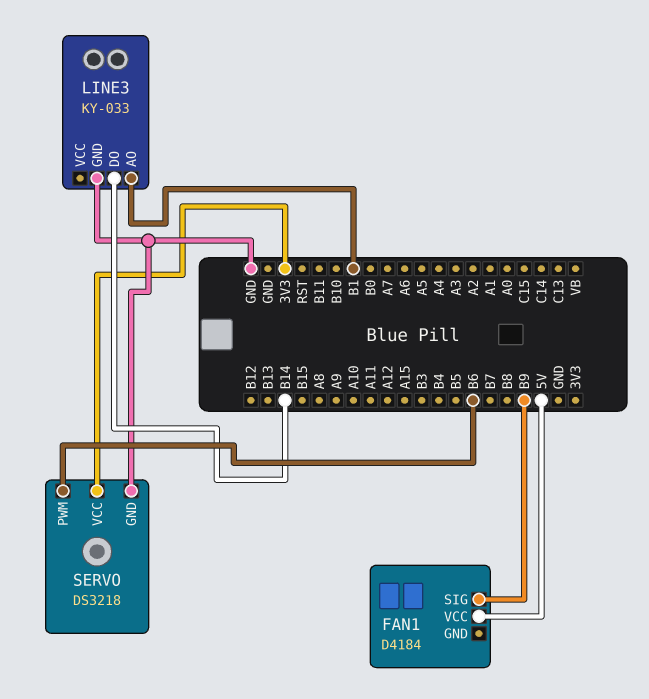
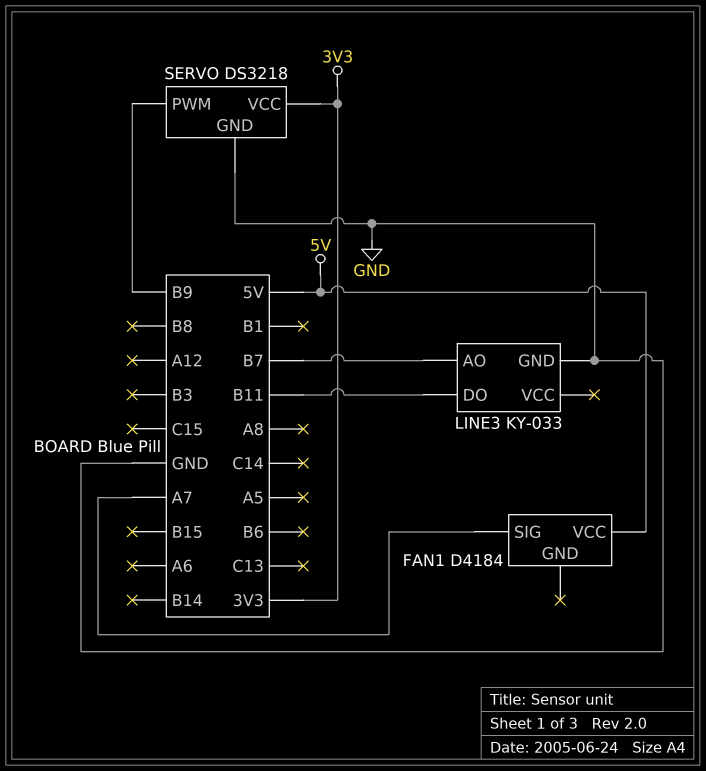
FAN1 pin SIG: B9 -> A7
LINE3 pin AO: B1 -> B7
LINE3 pin DO: B14 -> B11
SERVO pin PWM: B6 -> B9

